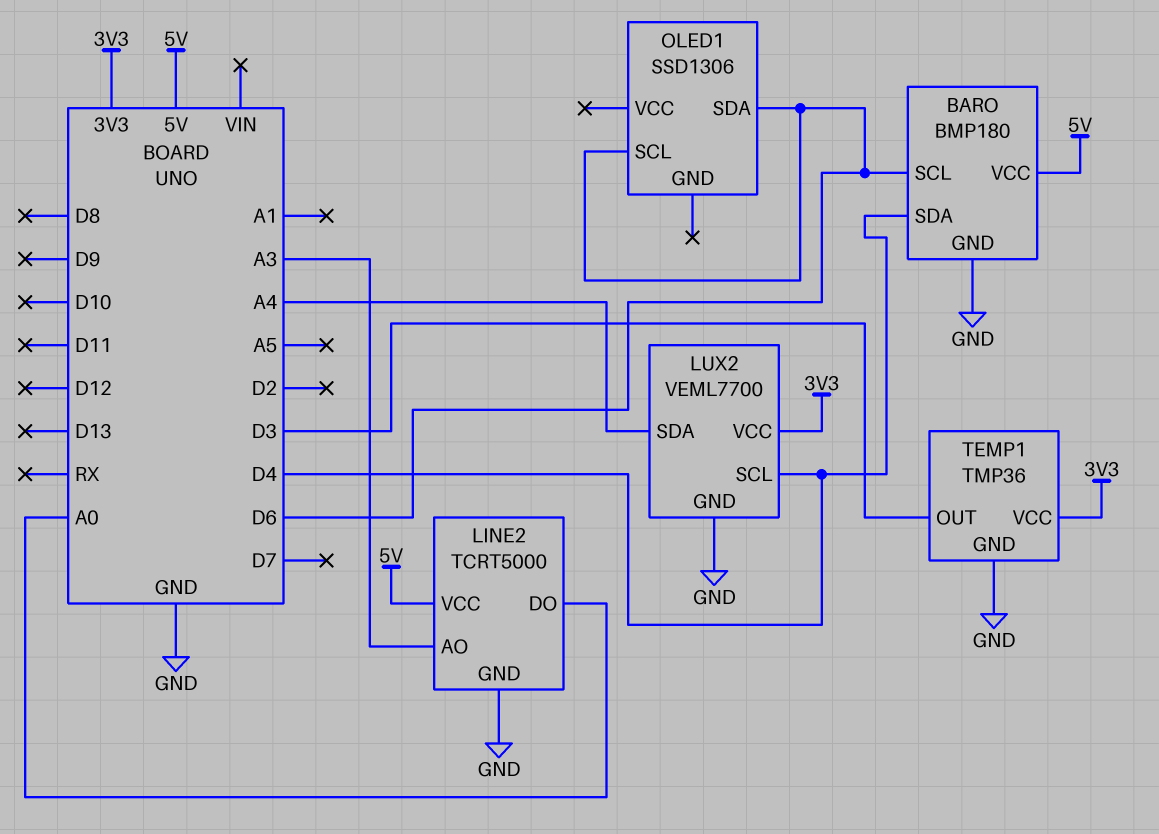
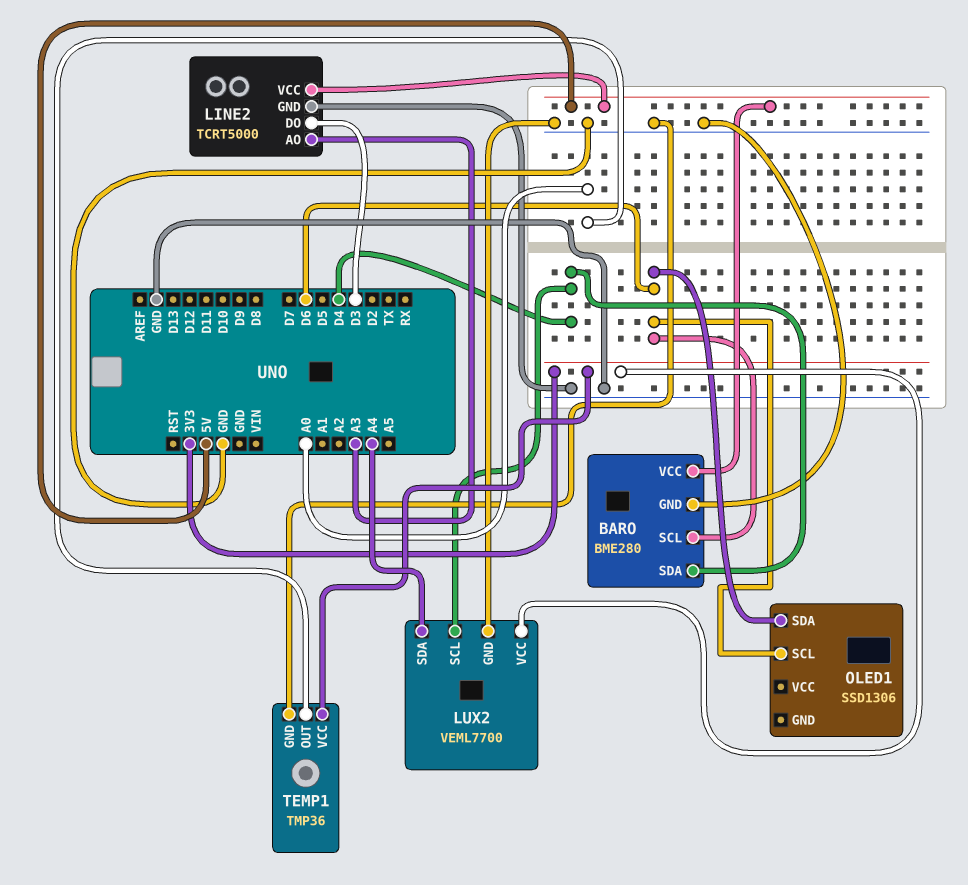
BARO: BMP180 -> BME280
LINE2 pin DO: A0 -> D3
TEMP1 pin OUT: D3 -> A0

